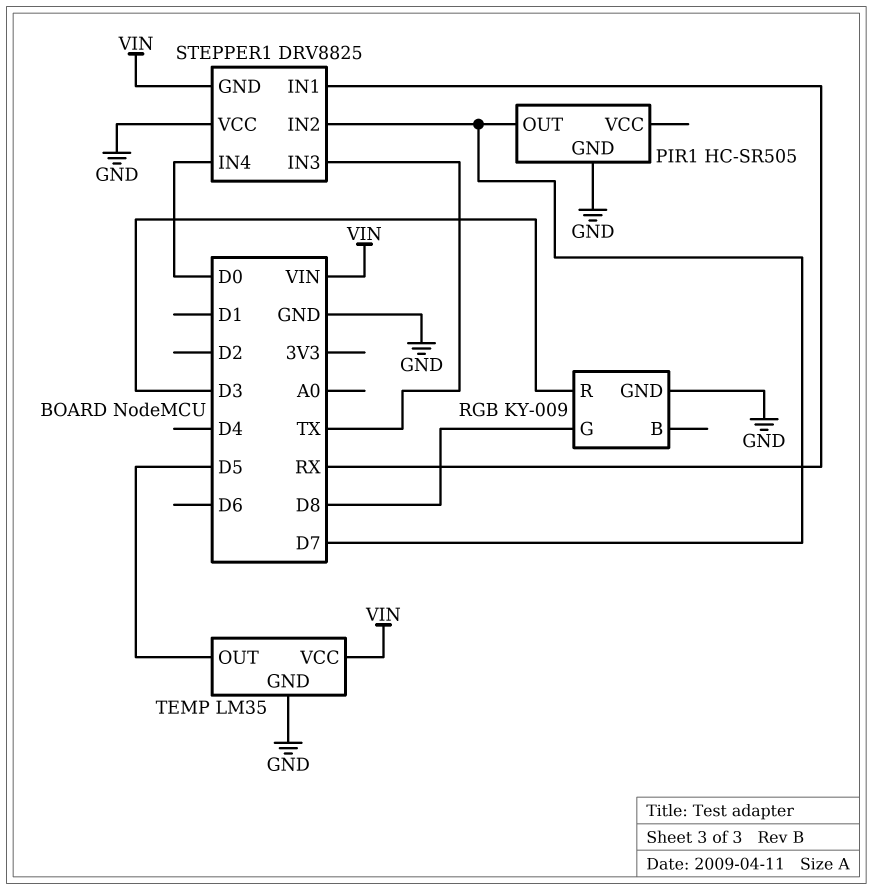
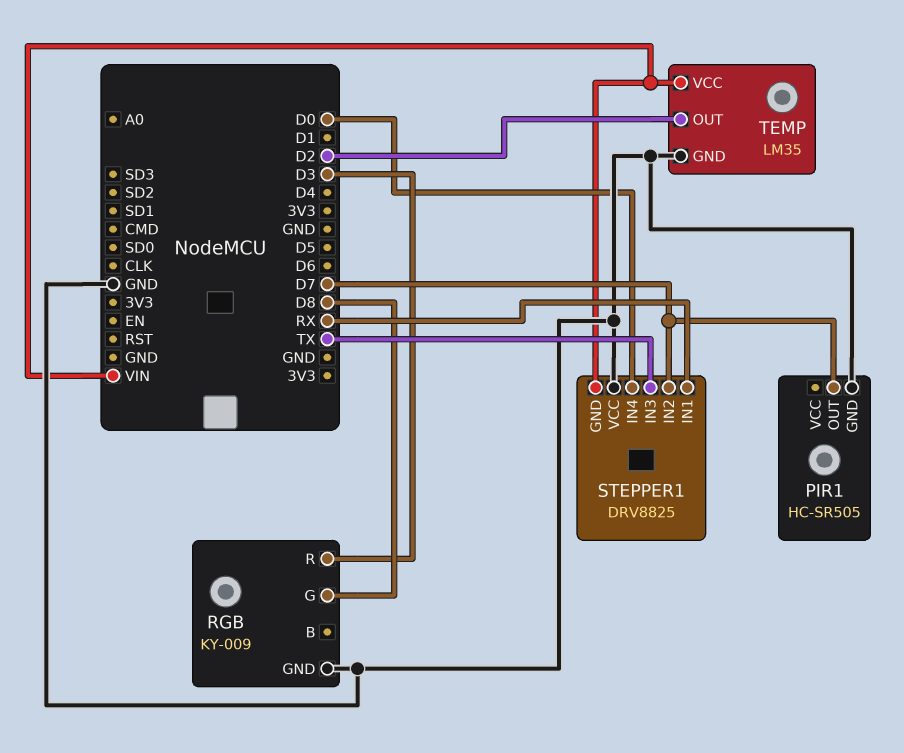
TEMP pin OUT: D5 -> D2

